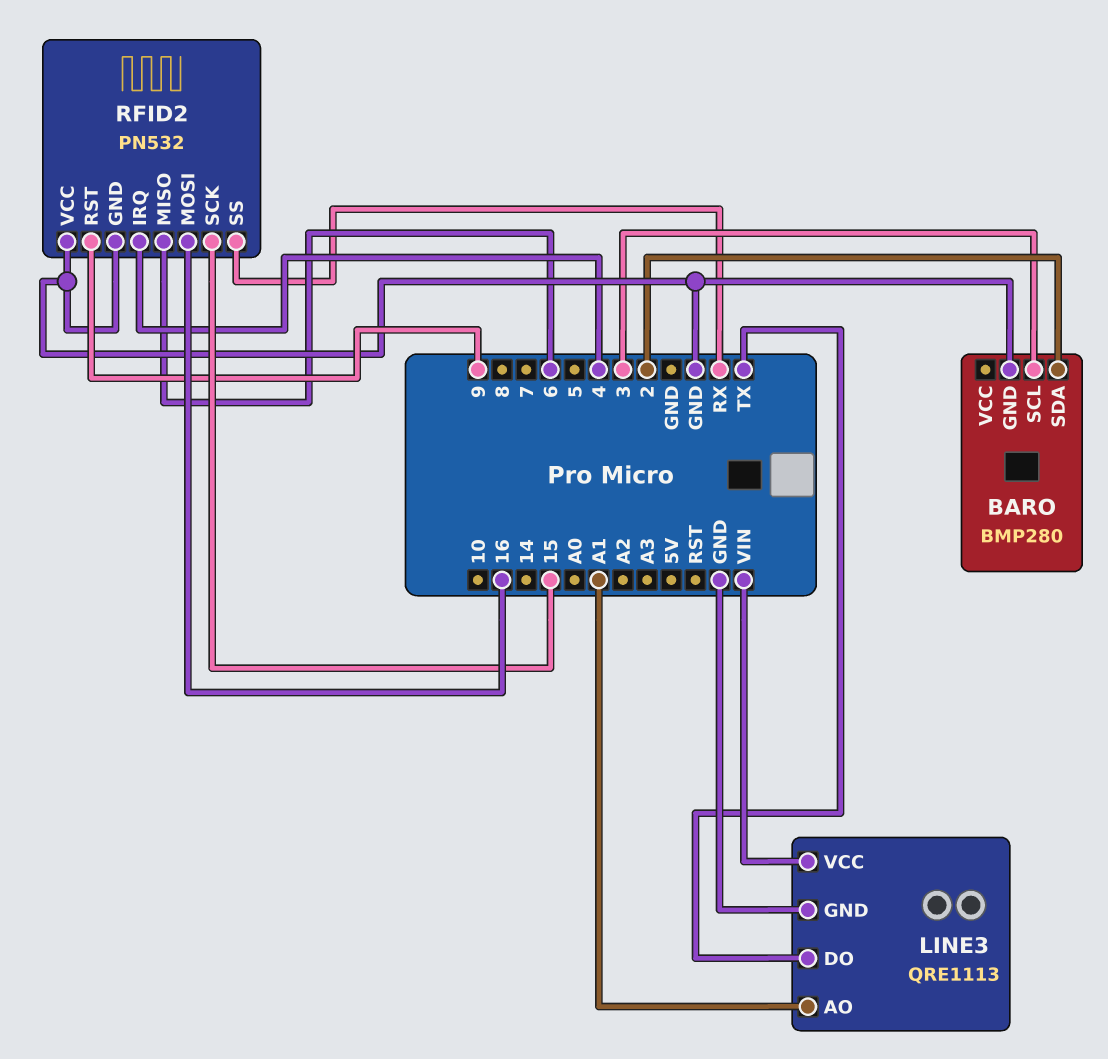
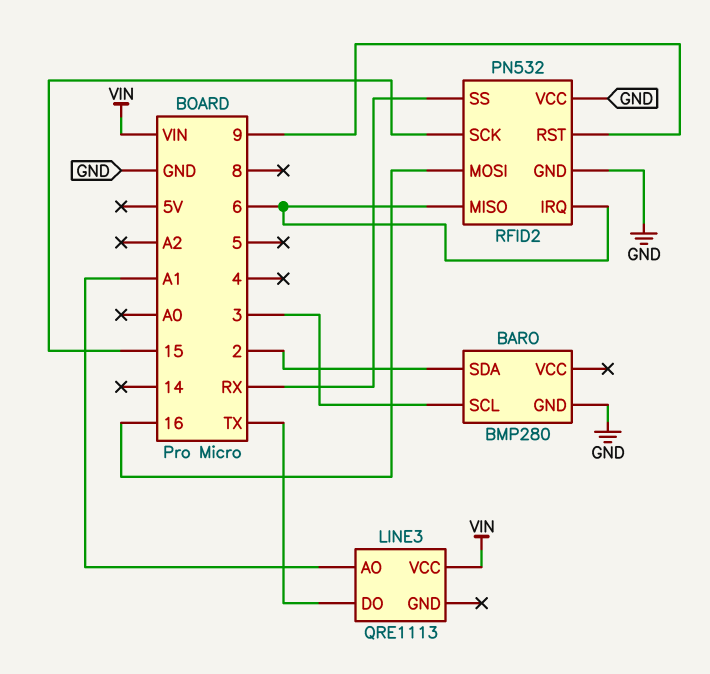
LINE3 pin GND: GND -> none
RFID2 pin IRQ: 4 -> 6

